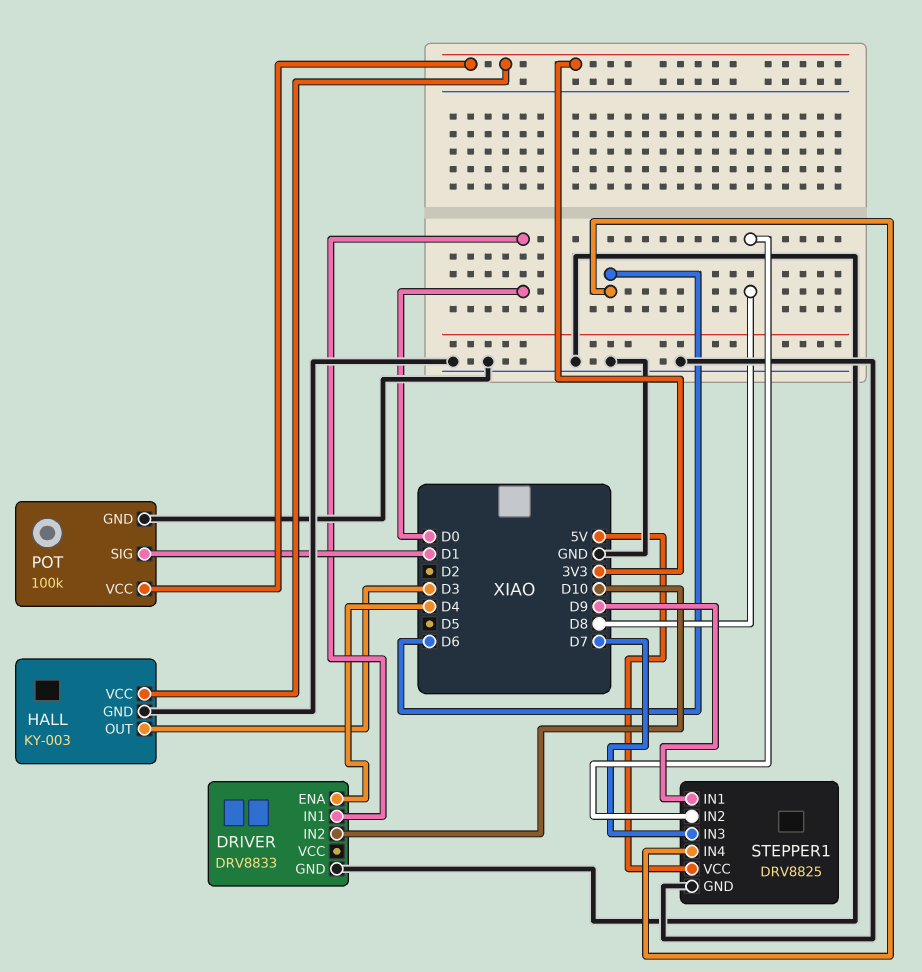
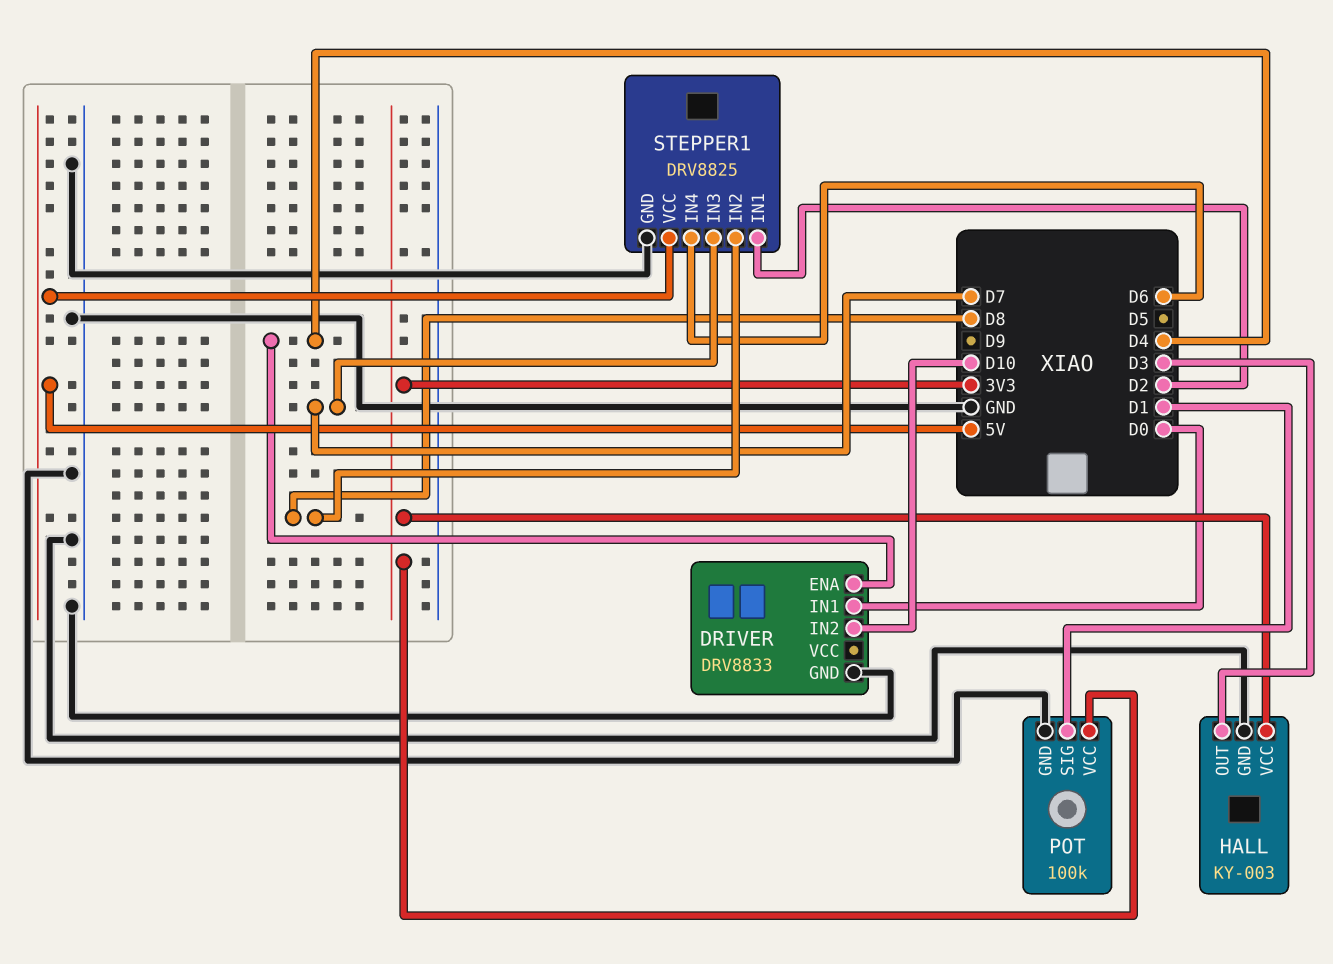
STEPPER1 pin IN1: D9 -> D2

